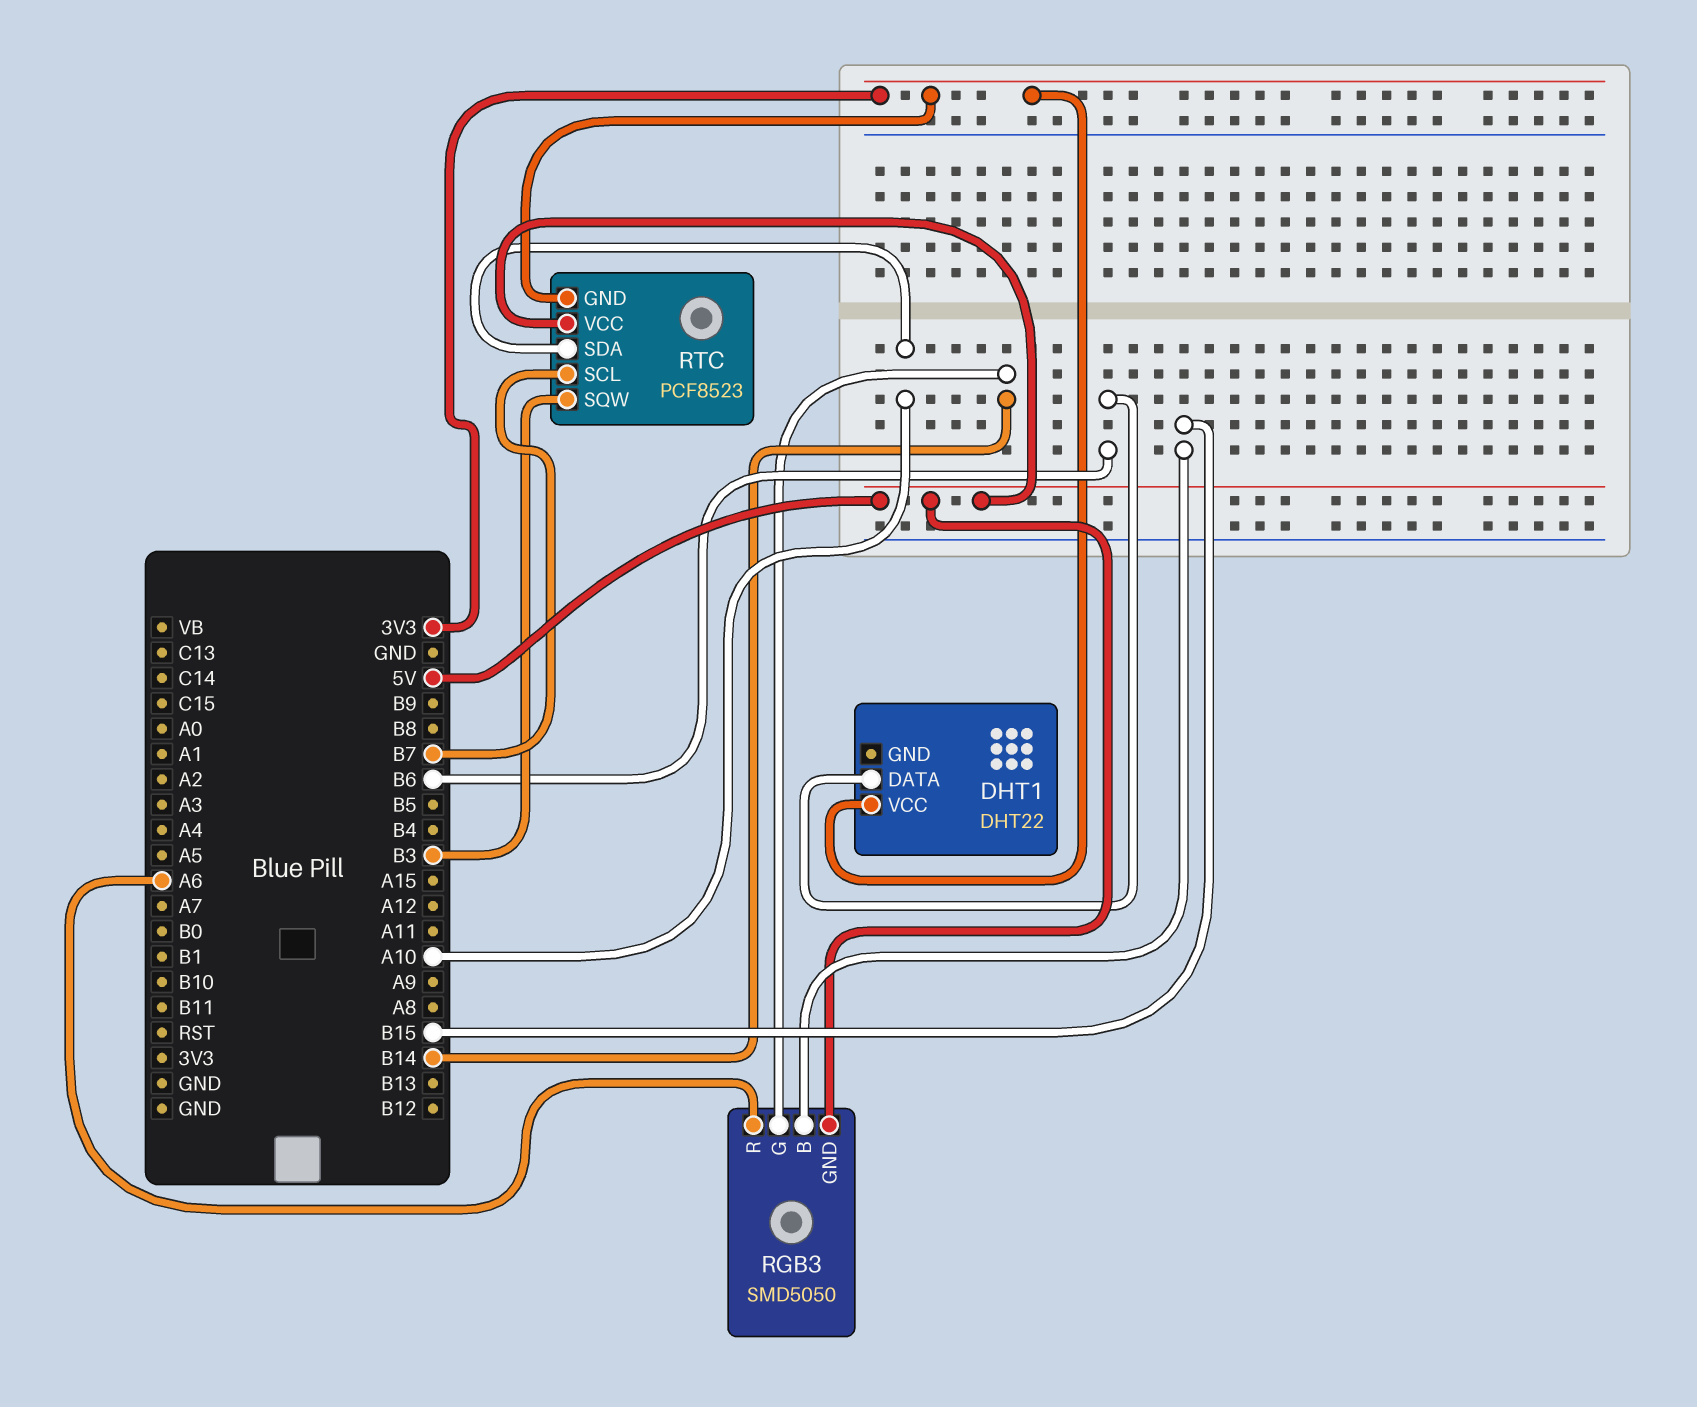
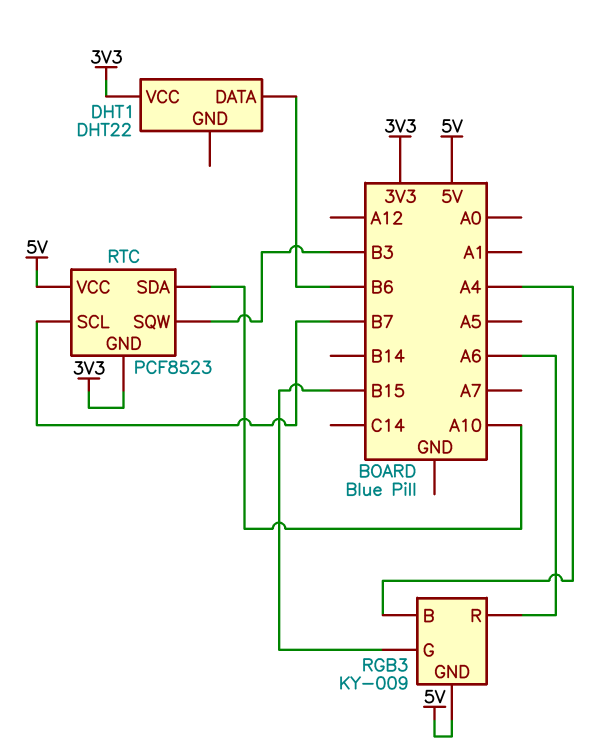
RGB3: SMD5050 -> KY-009
RGB3 pin B: B15 -> A4
RGB3 pin G: B14 -> B15

